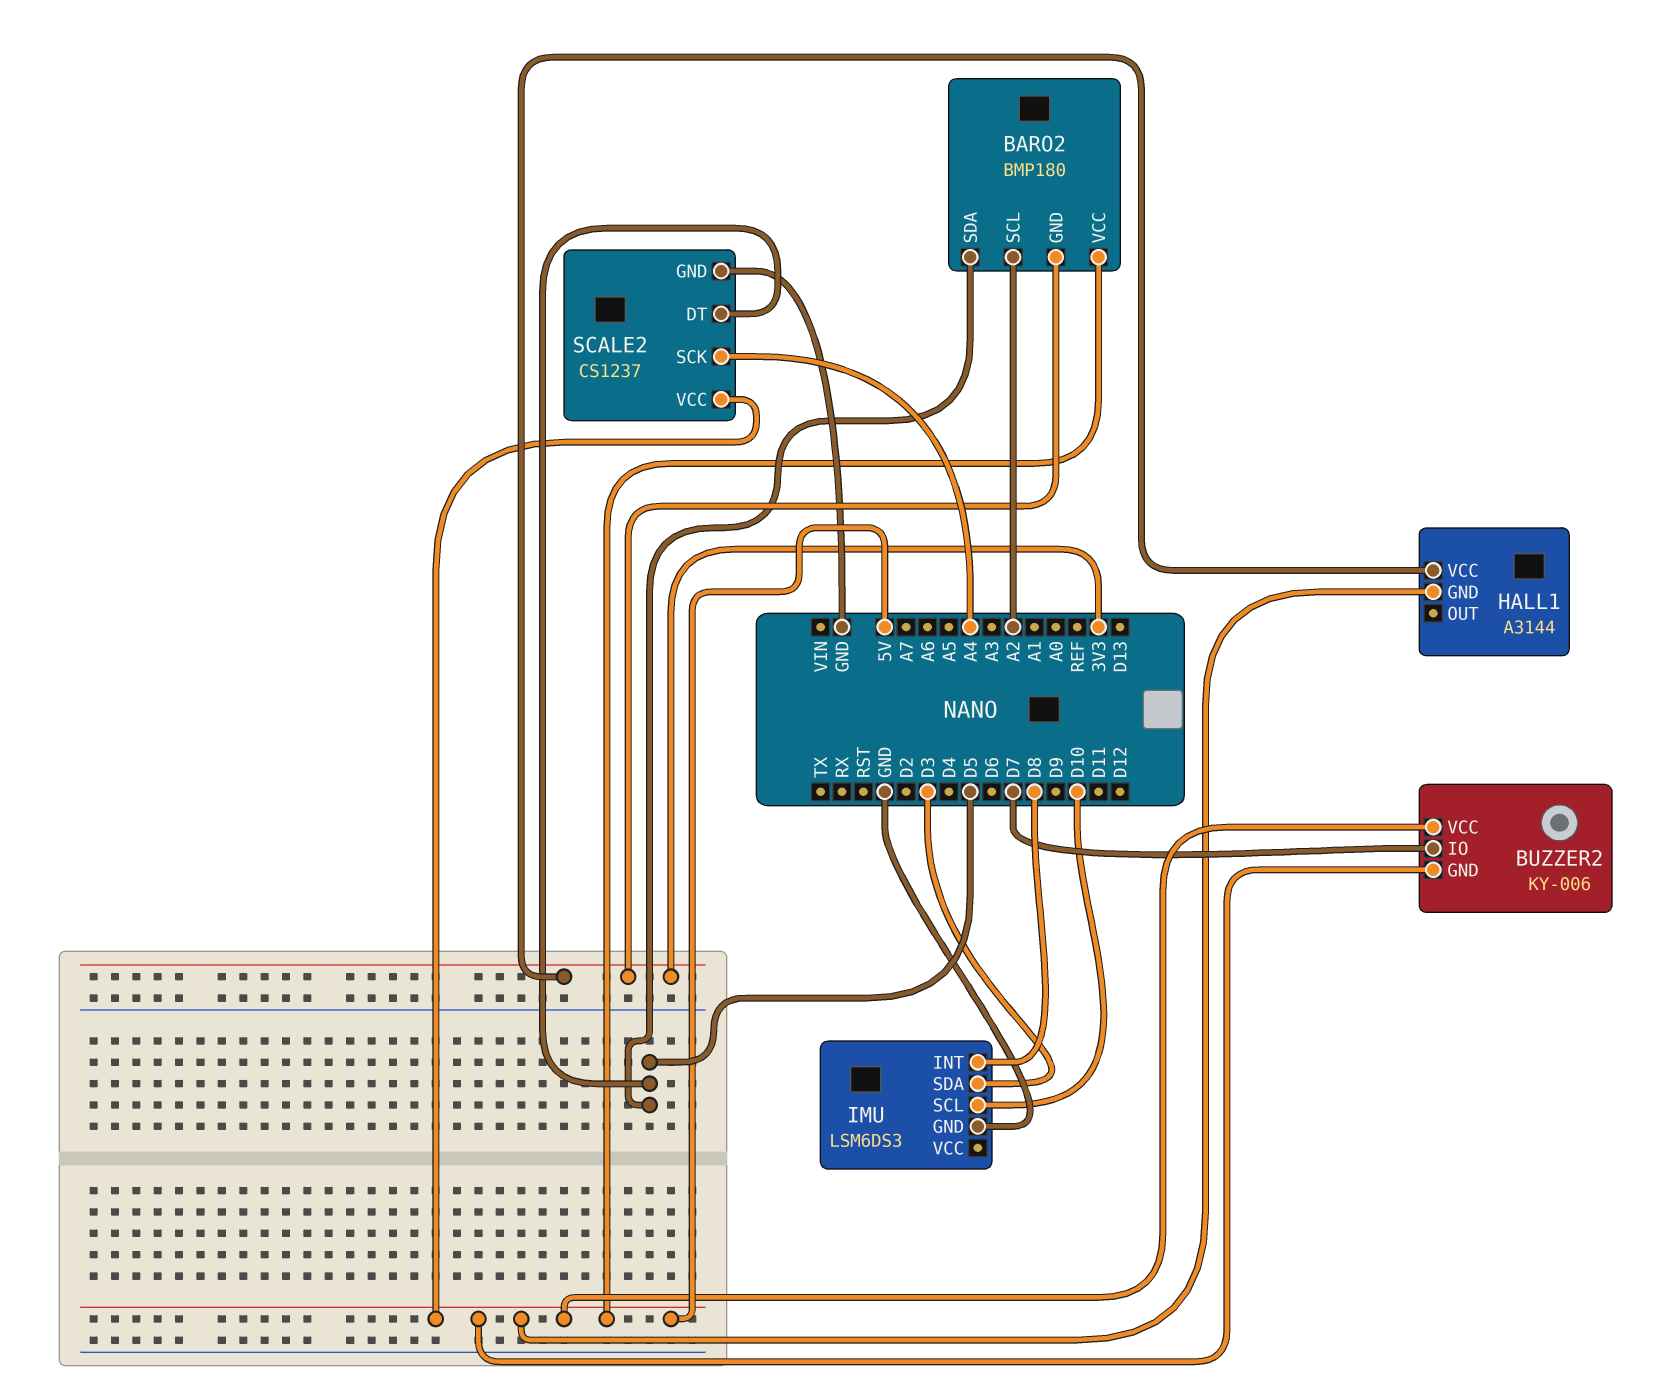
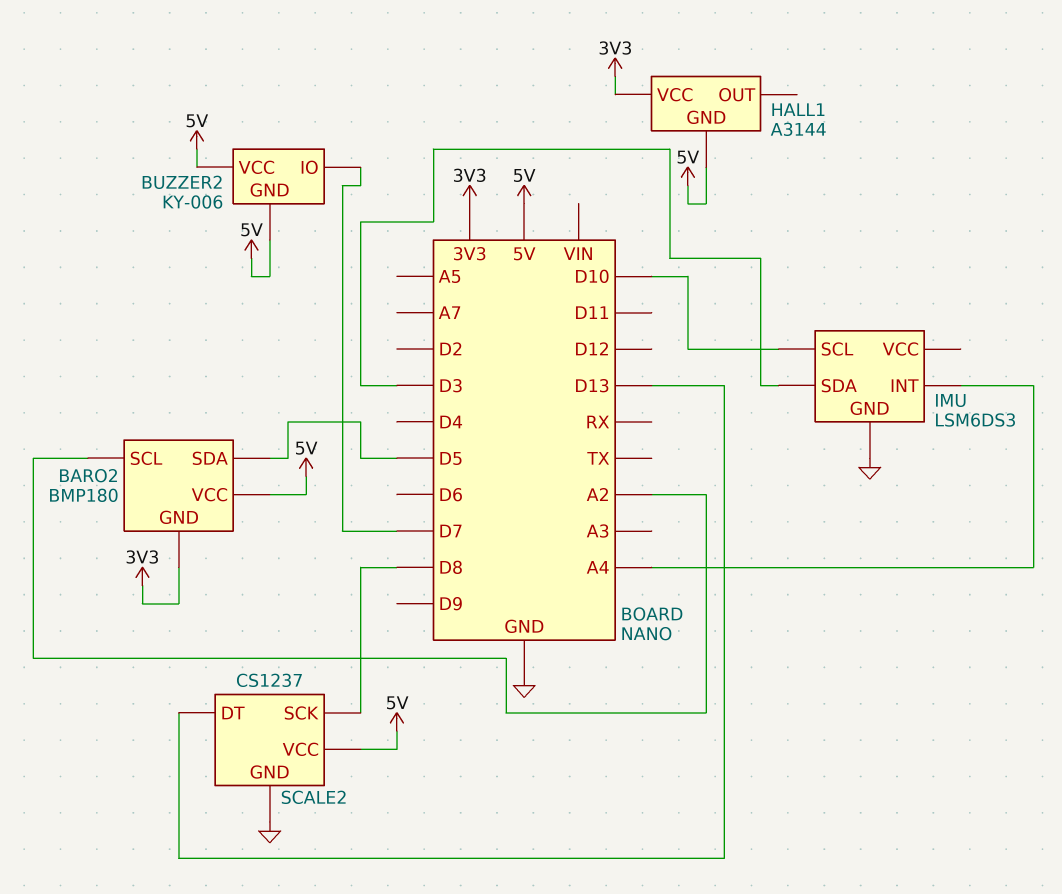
IMU pin INT: D8 -> A4
SCALE2 pin DT: D5 -> D13
SCALE2 pin SCK: A4 -> D8

